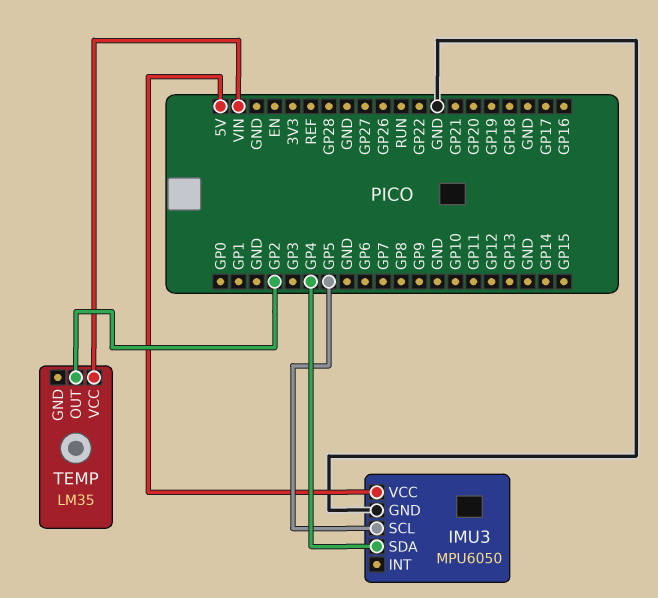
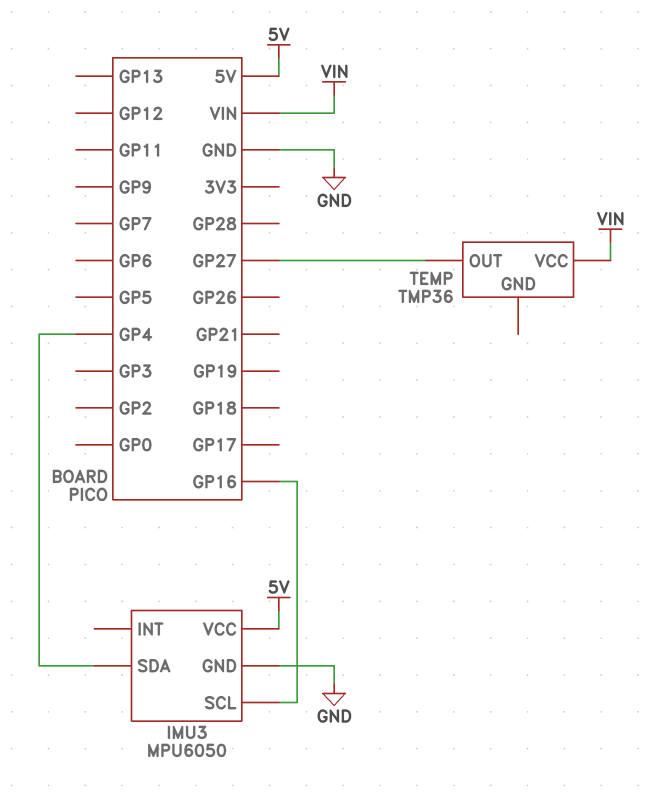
IMU3 pin SCL: GP5 -> GP16
TEMP: LM35 -> TMP36
TEMP pin OUT: GP2 -> GP27

